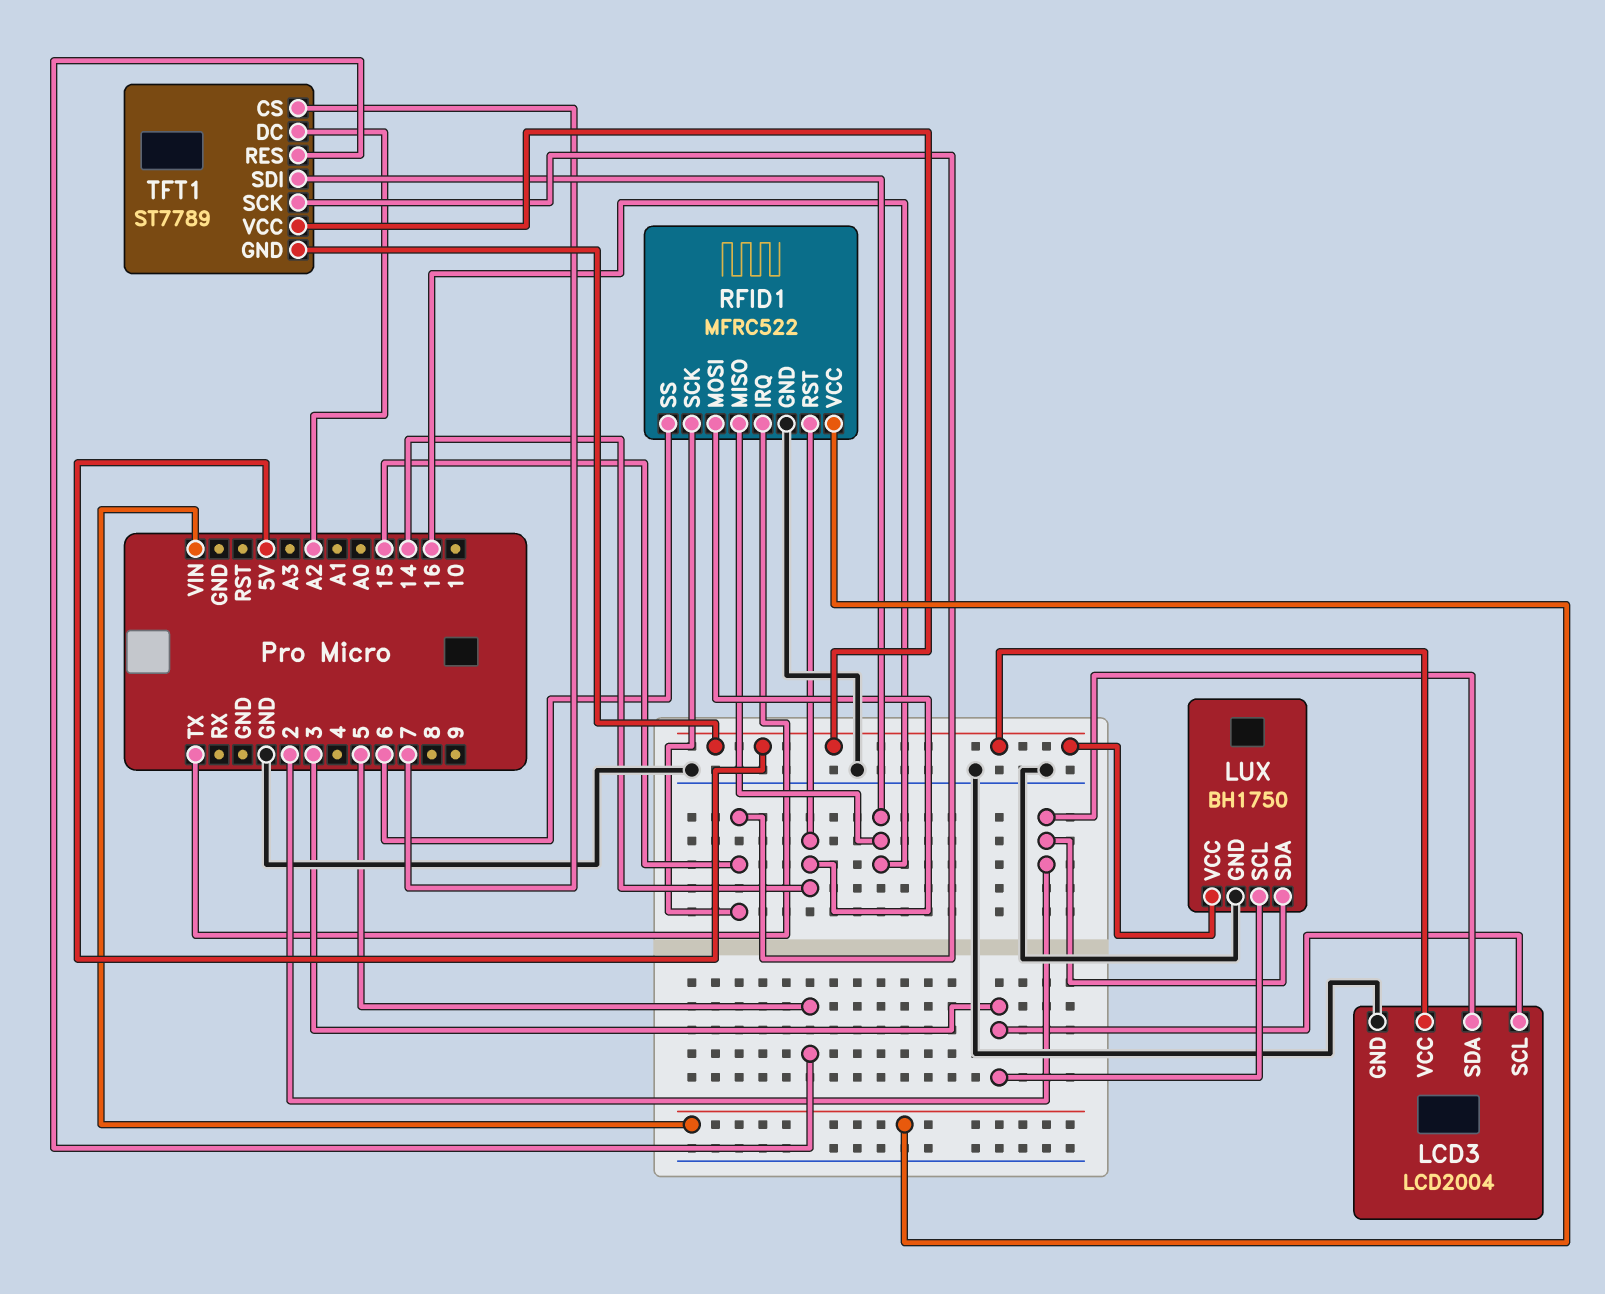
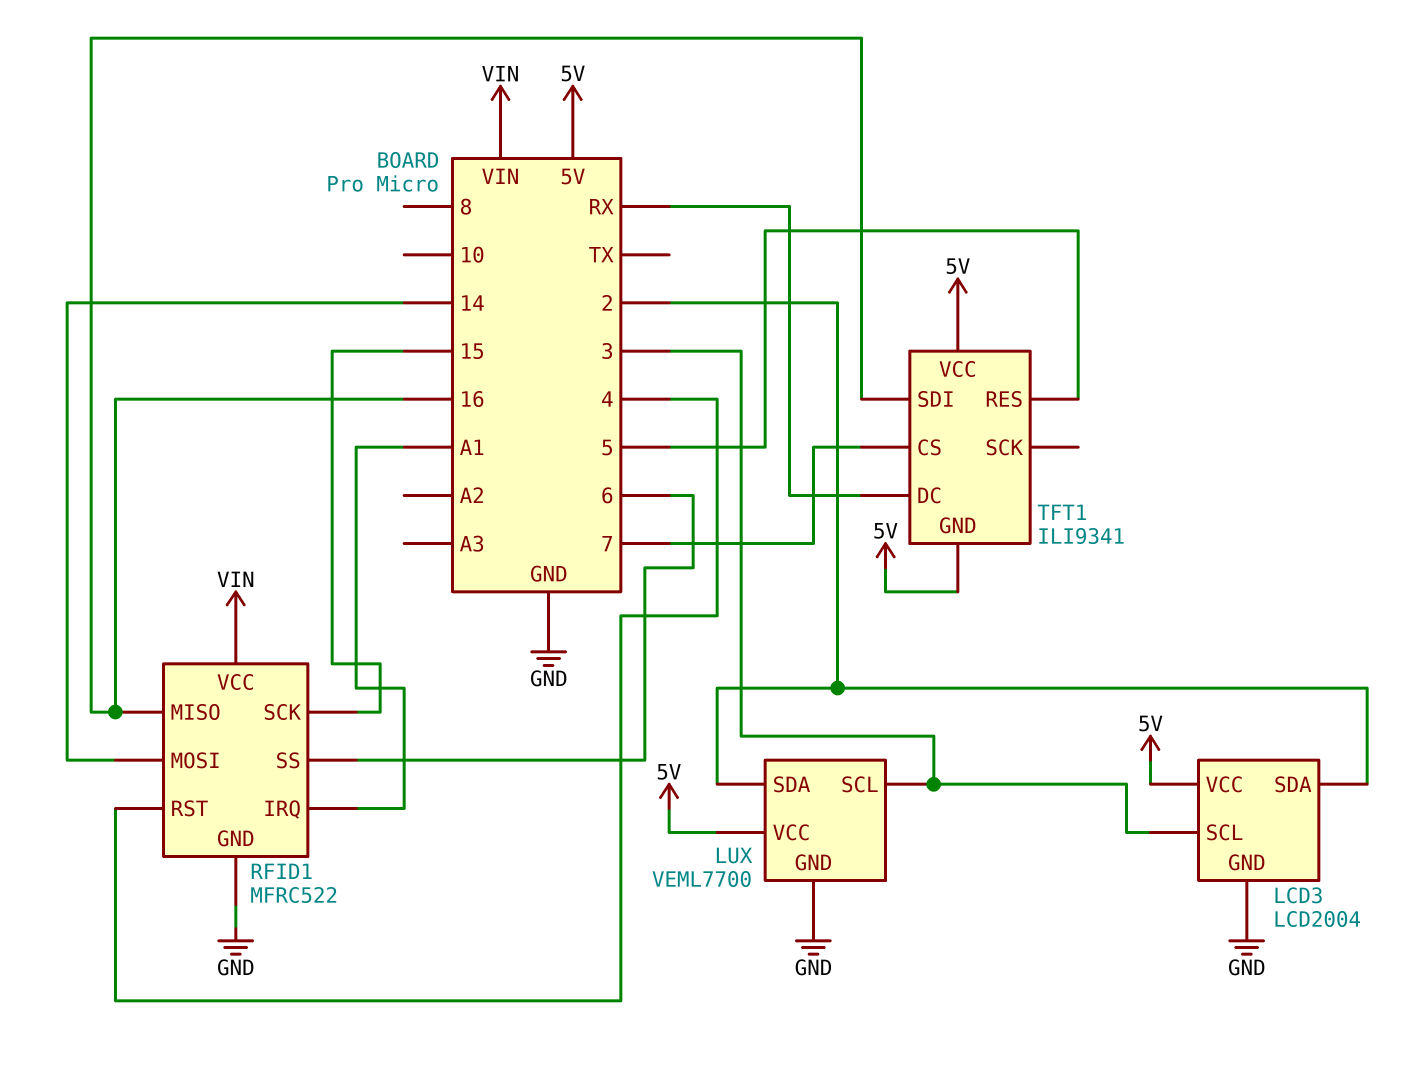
LUX: BH1750 -> VEML7700
RFID1 pin IRQ: TX -> A1
RFID1 pin RST: 14 -> 4
TFT1: ST7789 -> ILI9341
TFT1 pin DC: A2 -> RX
TFT1 pin SCK: 15 -> none

